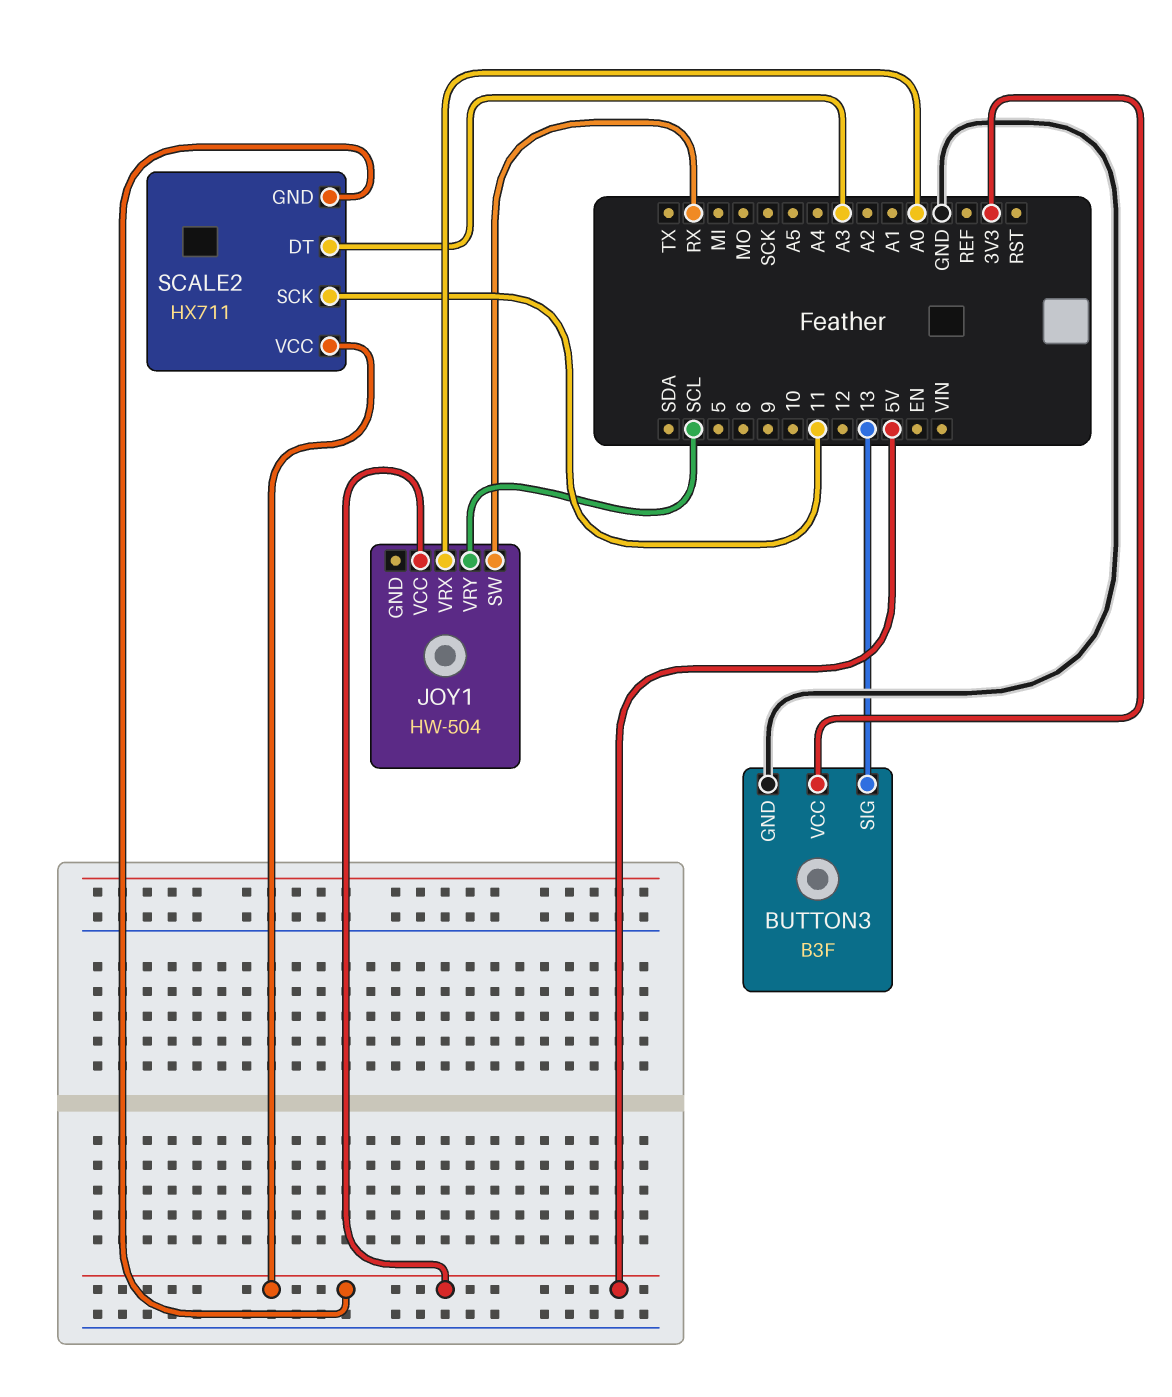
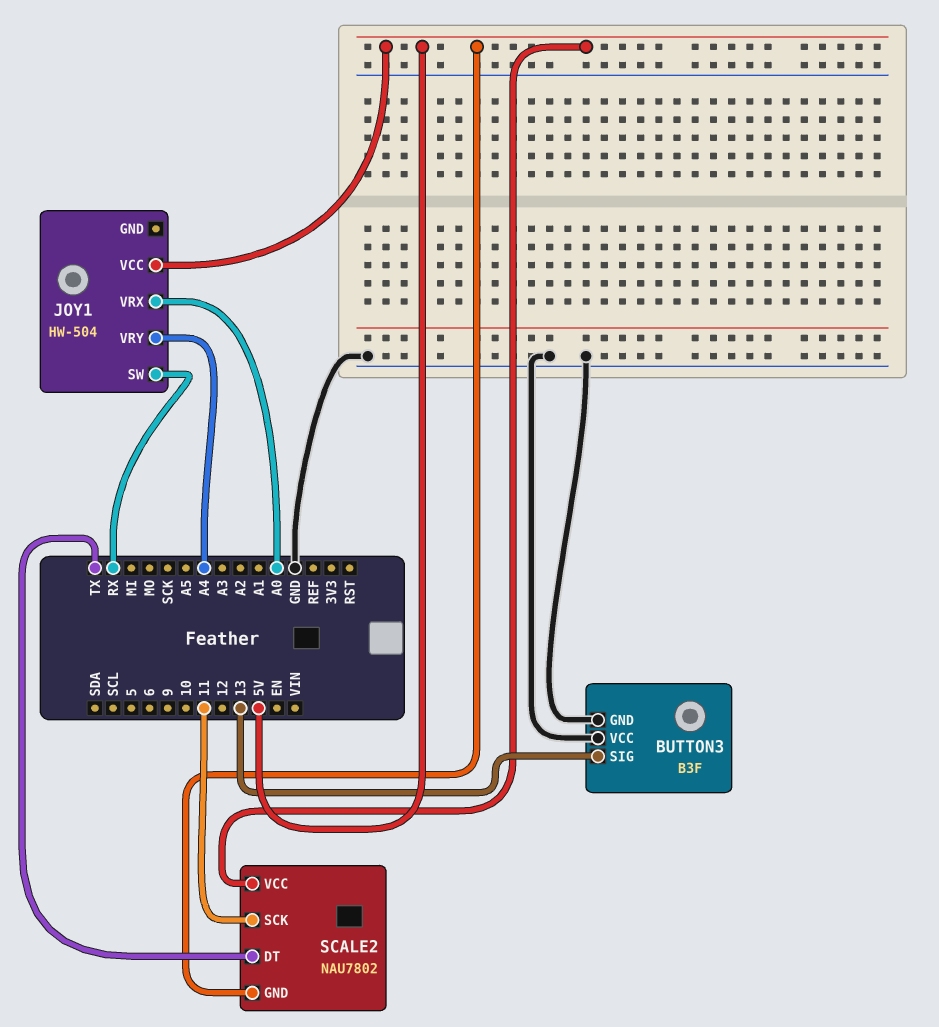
BUTTON3 pin VCC: 3V3 -> GND
JOY1 pin VRY: SCL -> A4
SCALE2: HX711 -> NAU7802
SCALE2 pin DT: A3 -> TX

